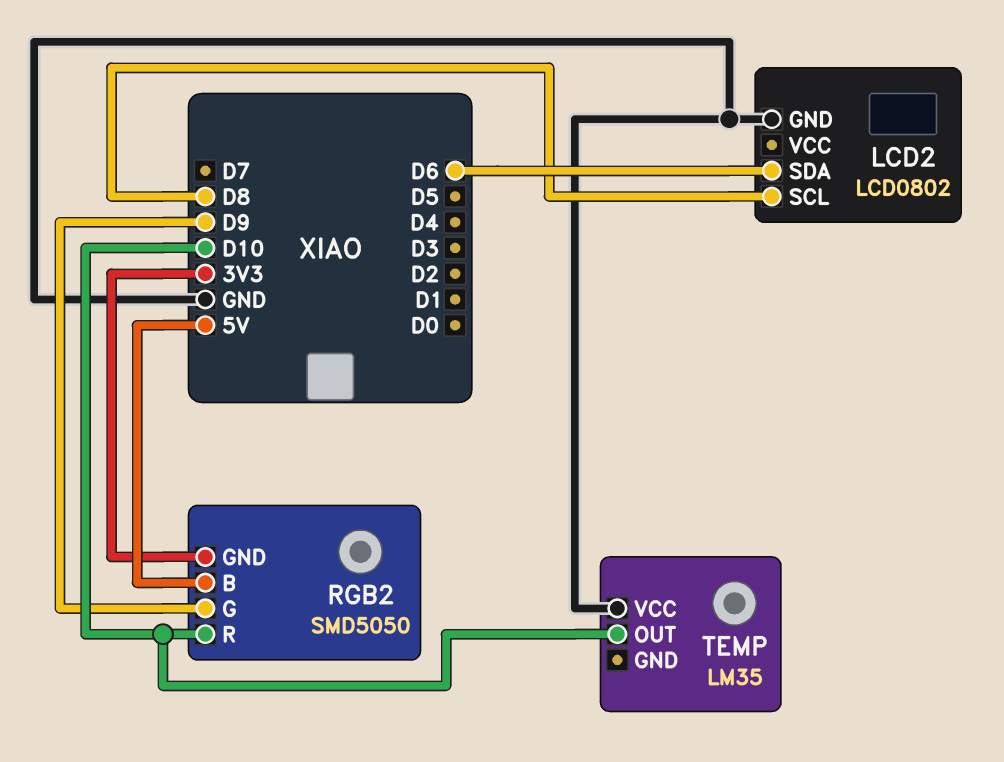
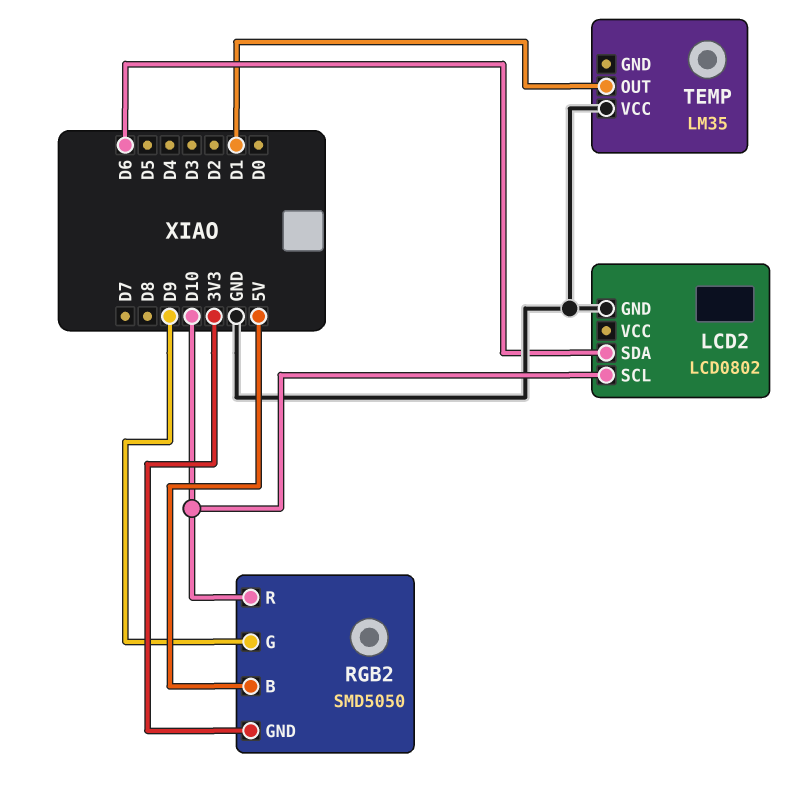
LCD2 pin SCL: D8 -> D10
TEMP pin OUT: D10 -> D1

